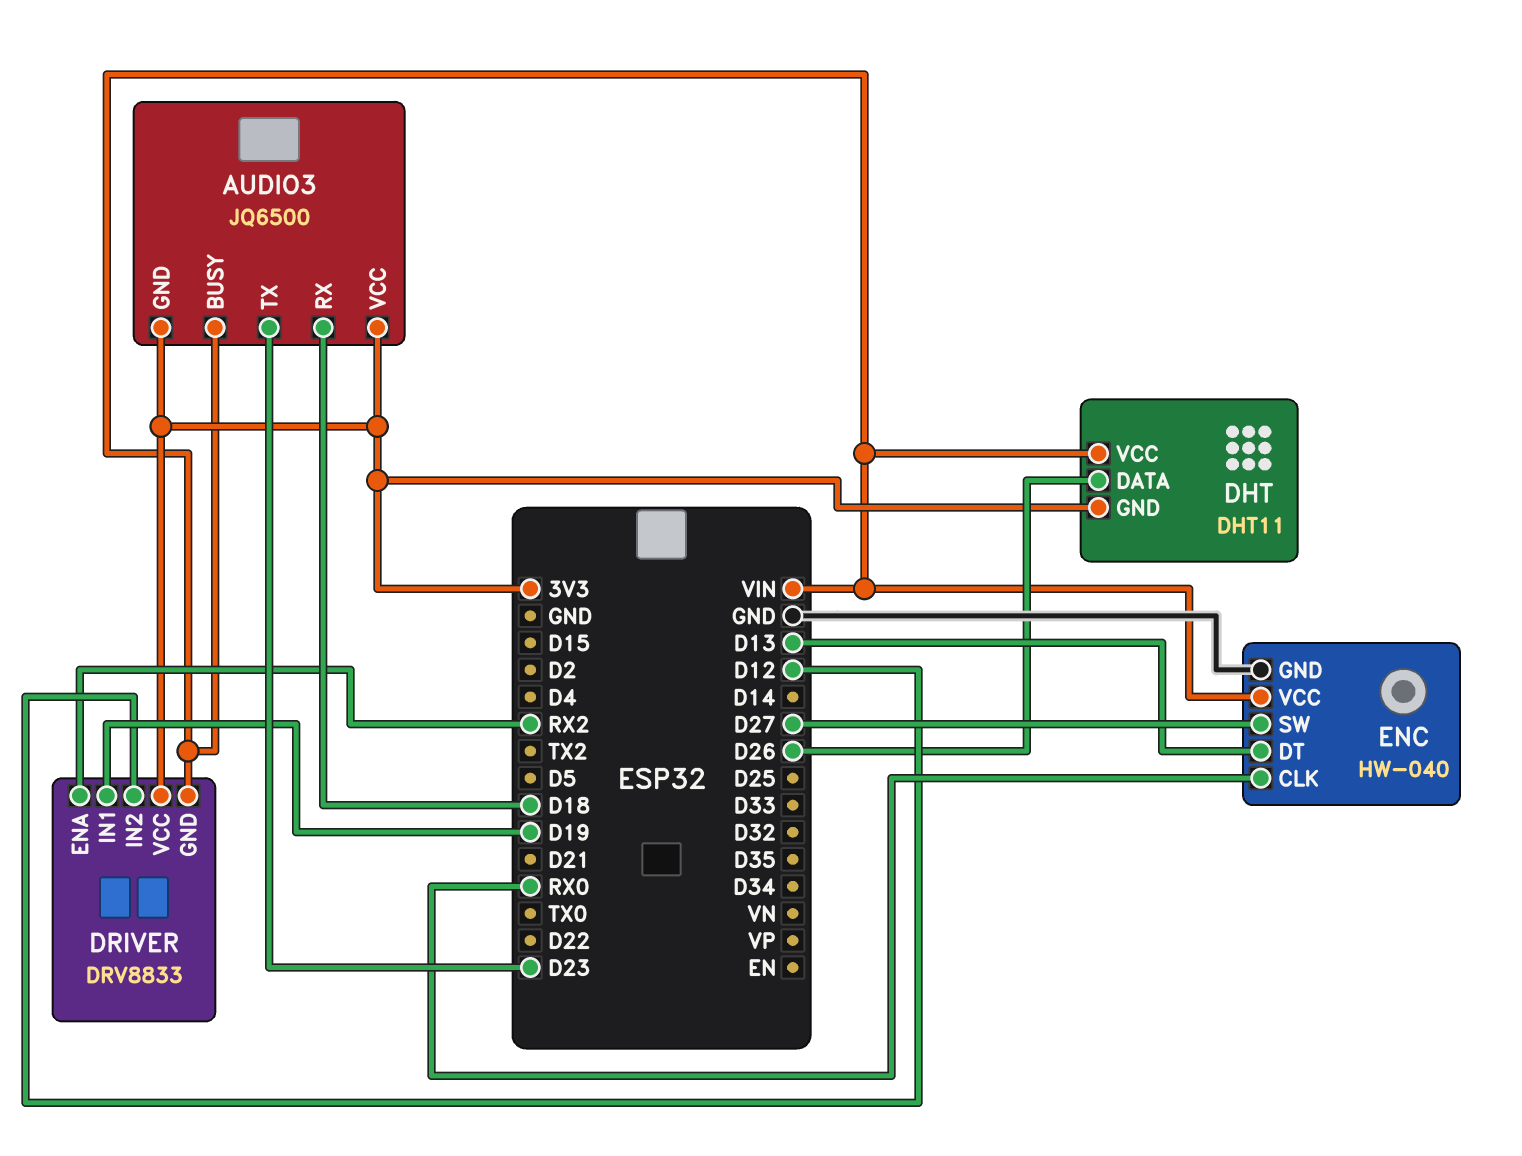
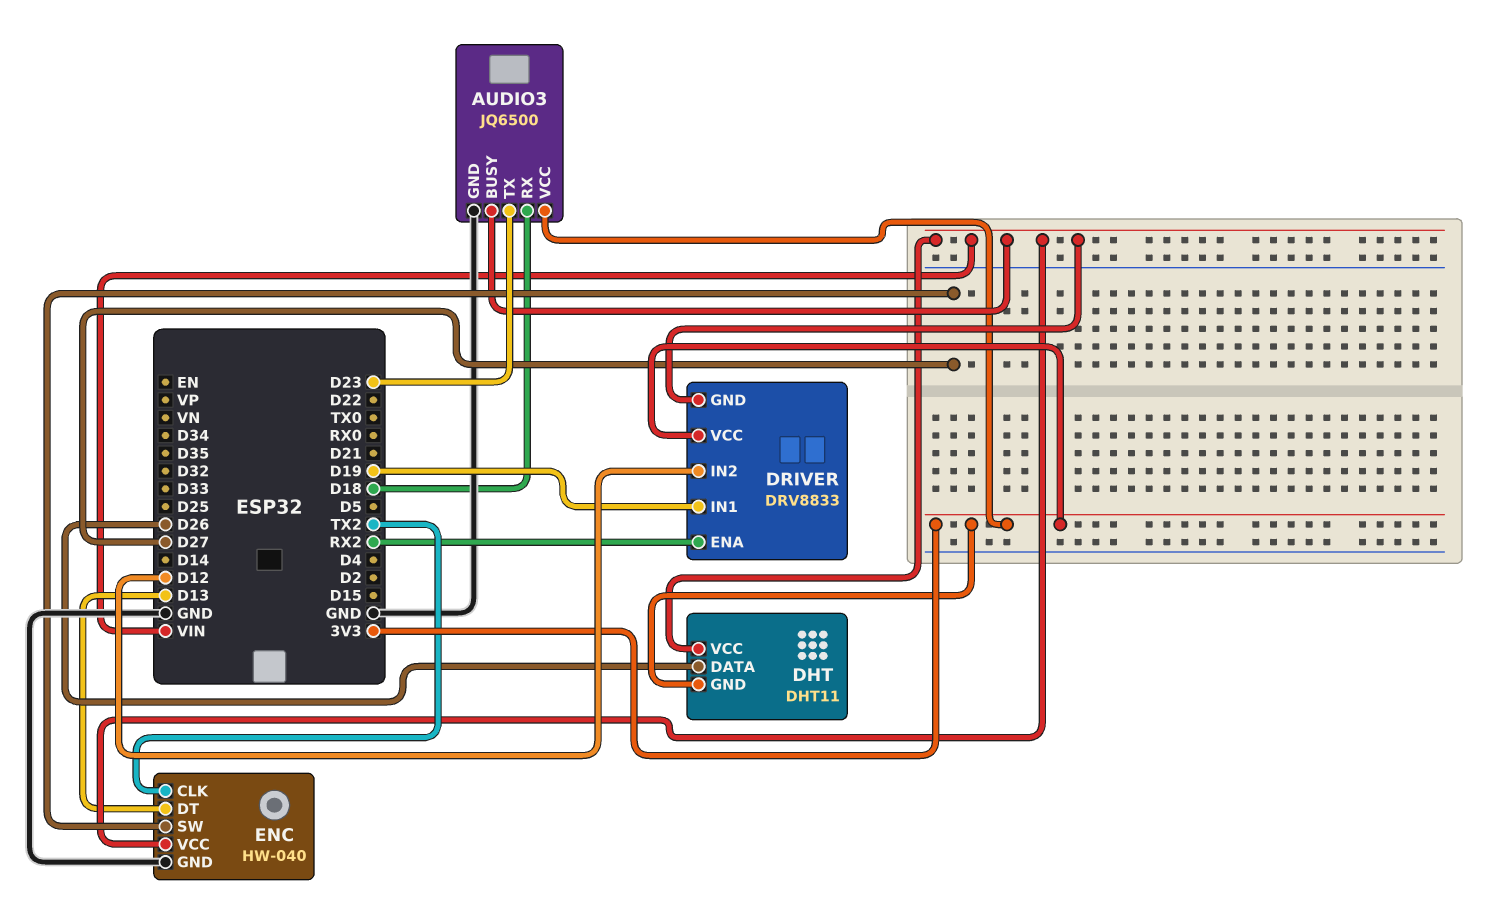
AUDIO3 pin GND: 3V3 -> GND
ENC pin CLK: RX0 -> TX2

